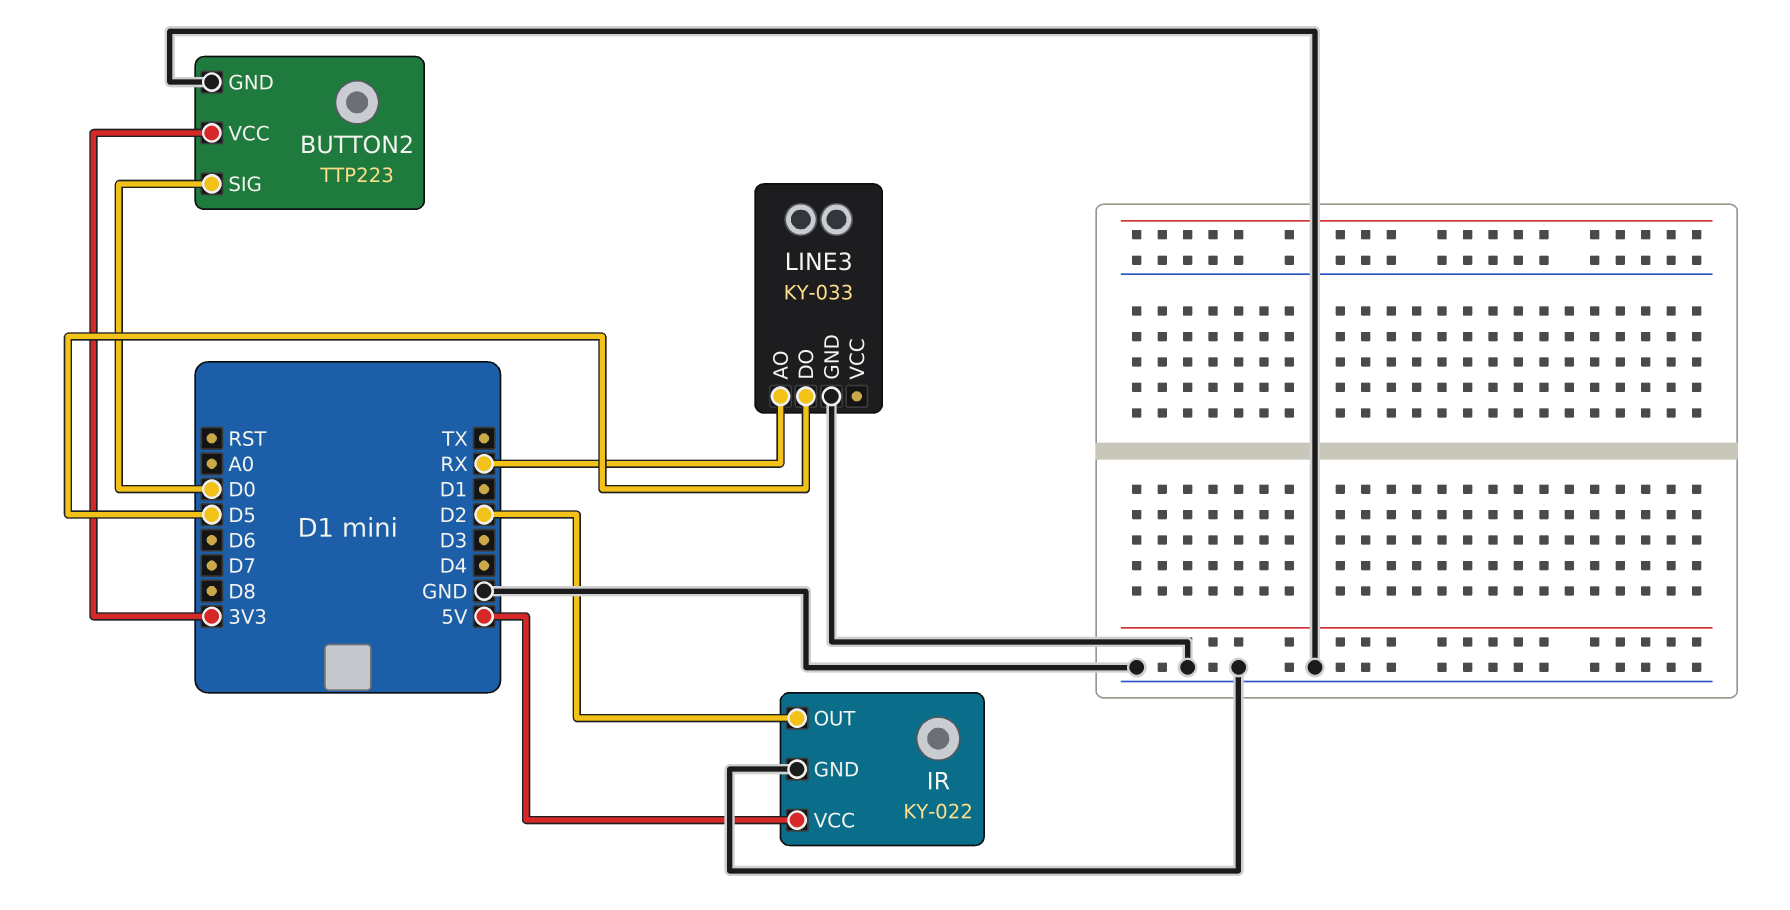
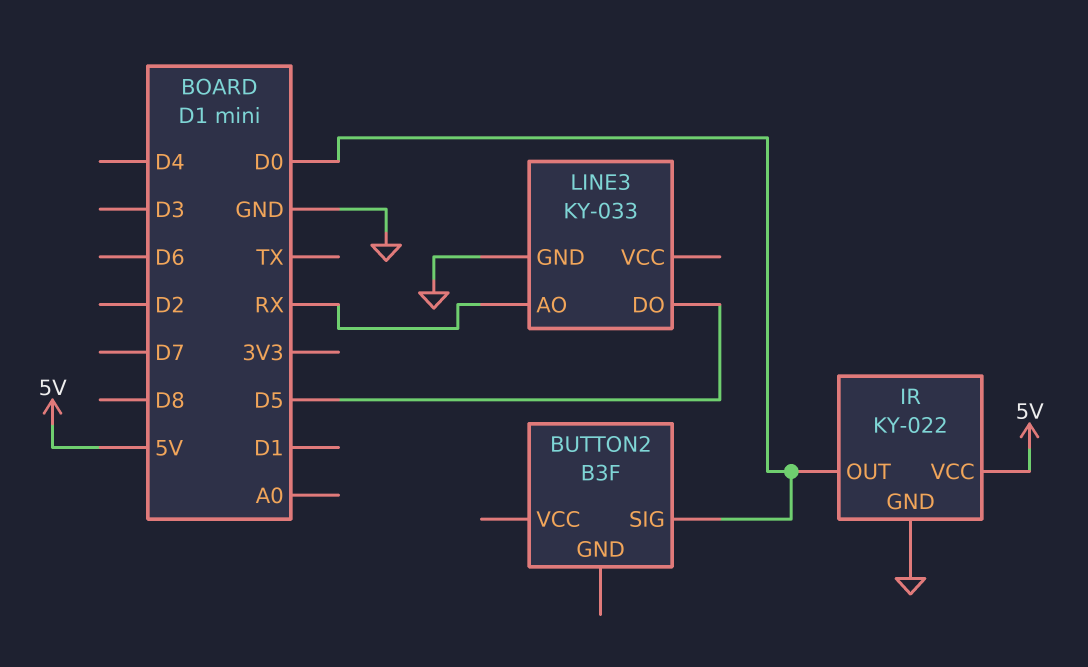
BUTTON2: TTP223 -> B3F
BUTTON2 pin GND: GND -> none
BUTTON2 pin VCC: 3V3 -> none
IR pin OUT: D2 -> D0

